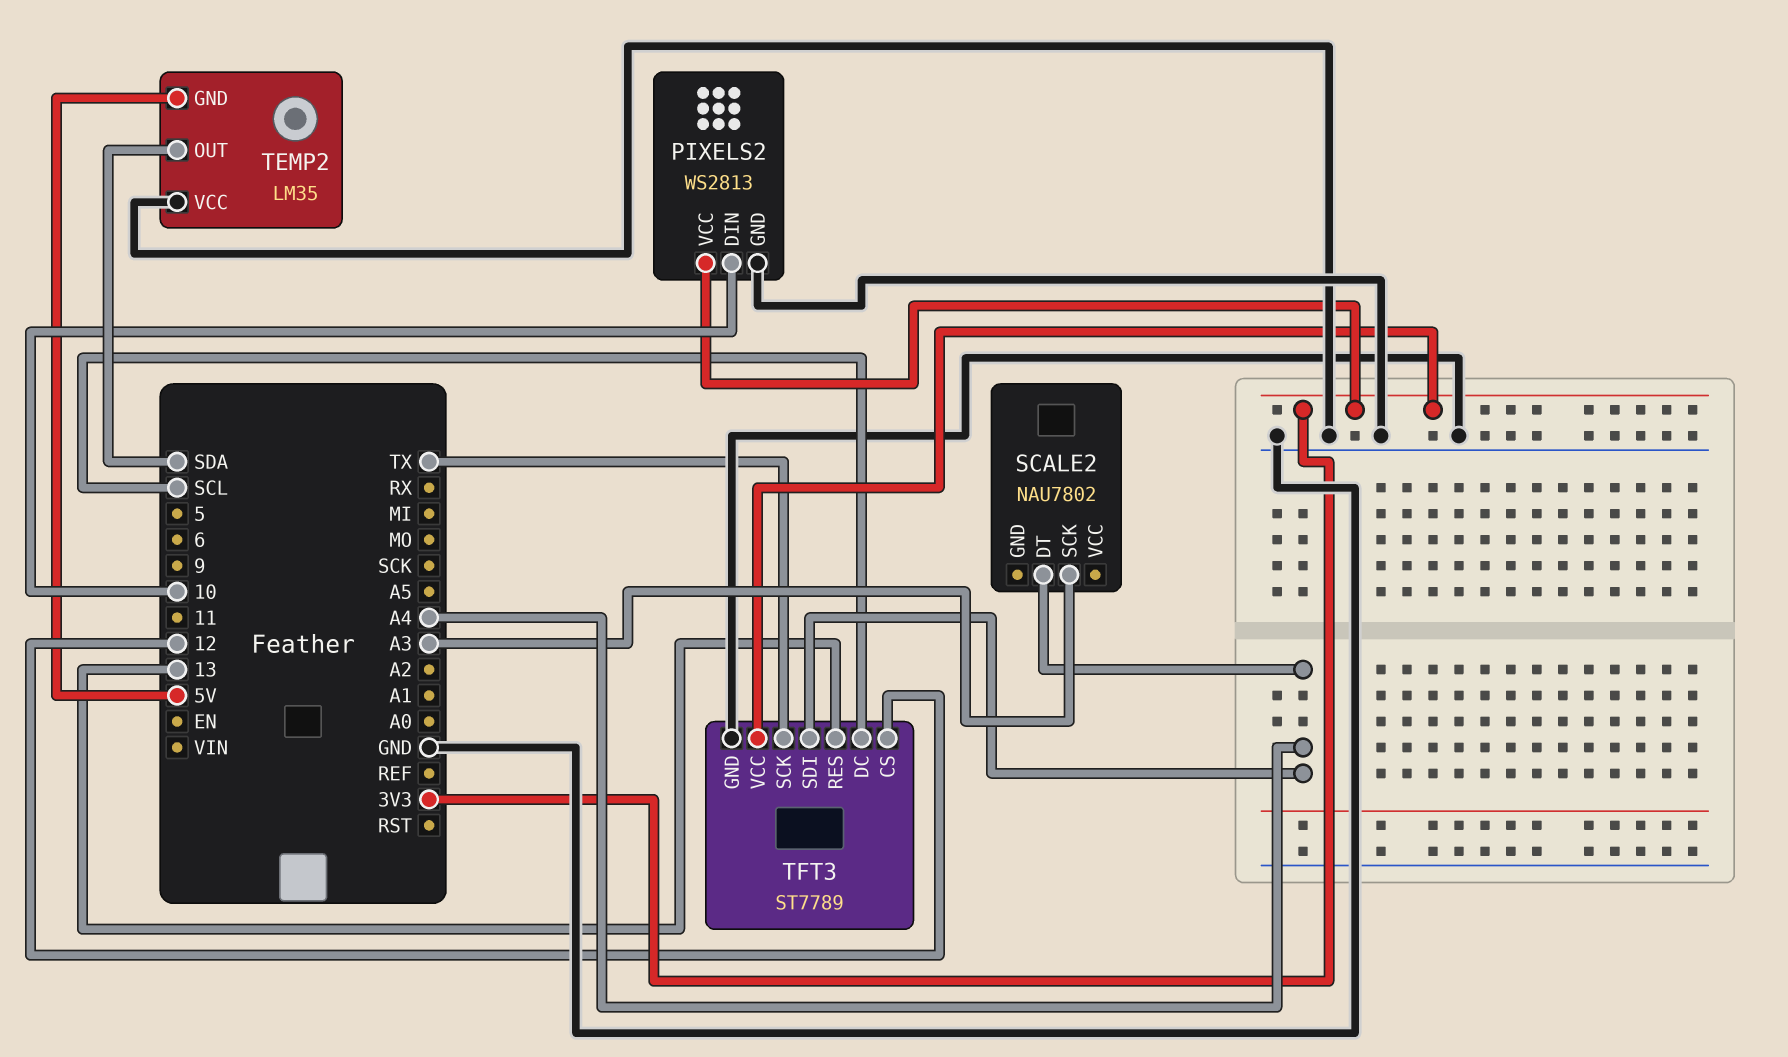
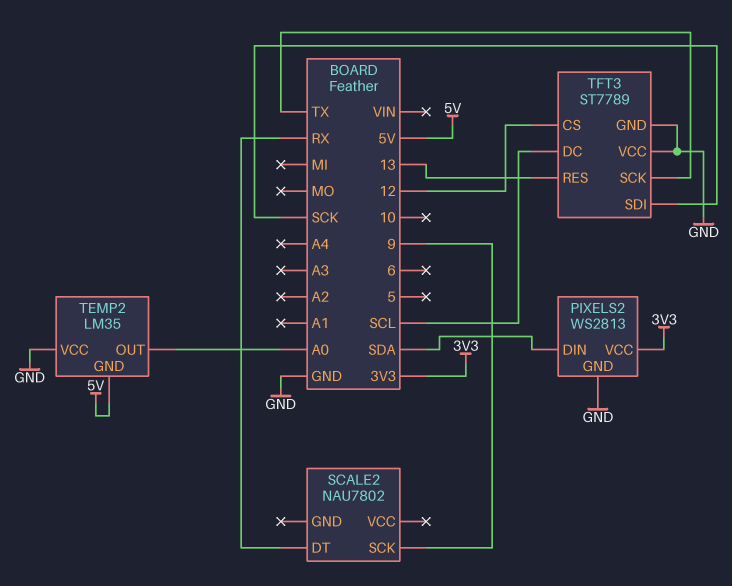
PIXELS2 pin DIN: 10 -> SDA
SCALE2 pin DT: A4 -> RX
SCALE2 pin SCK: A3 -> 9
TEMP2 pin OUT: SDA -> A0
TFT3 pin SDI: A4 -> SCK
TFT3 pin VCC: 3V3 -> GND

